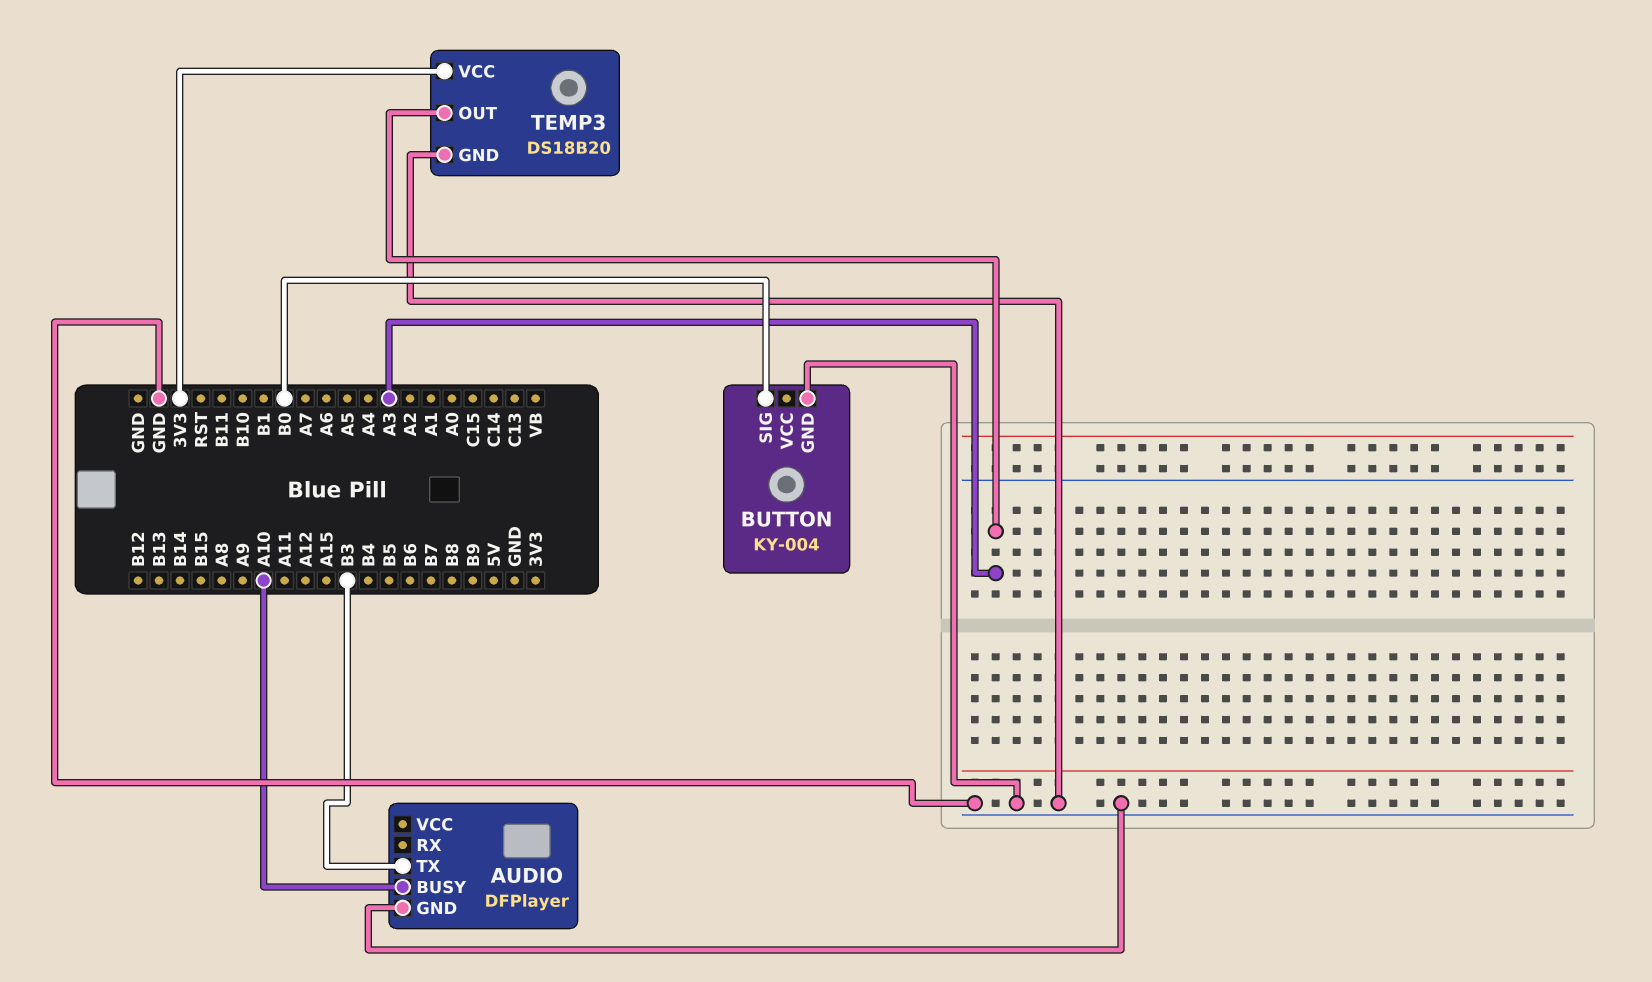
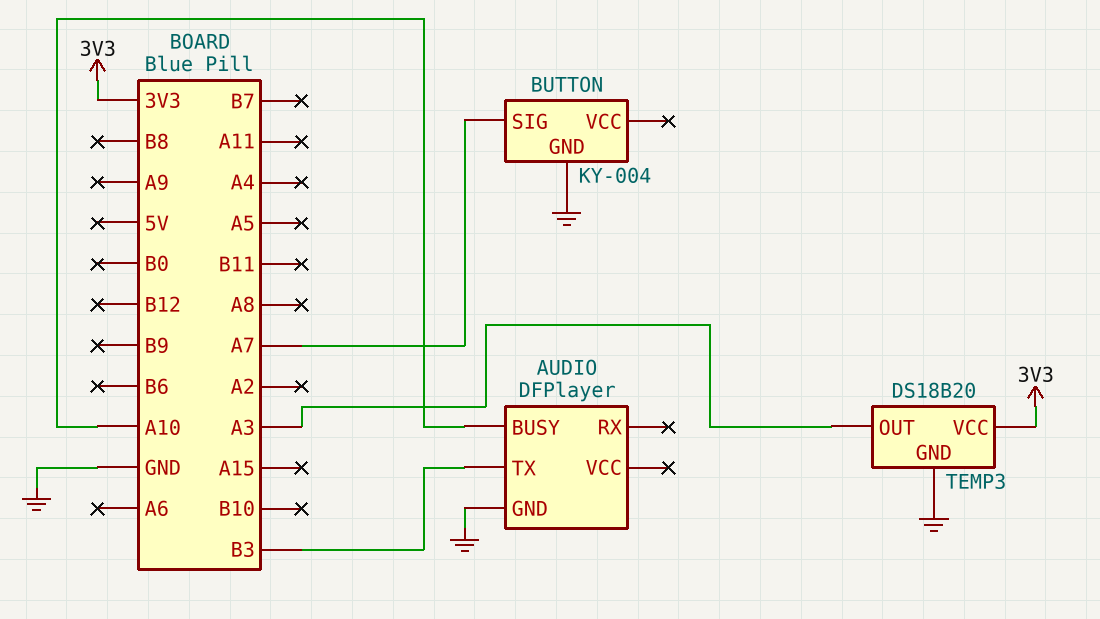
BUTTON pin SIG: B0 -> A7

